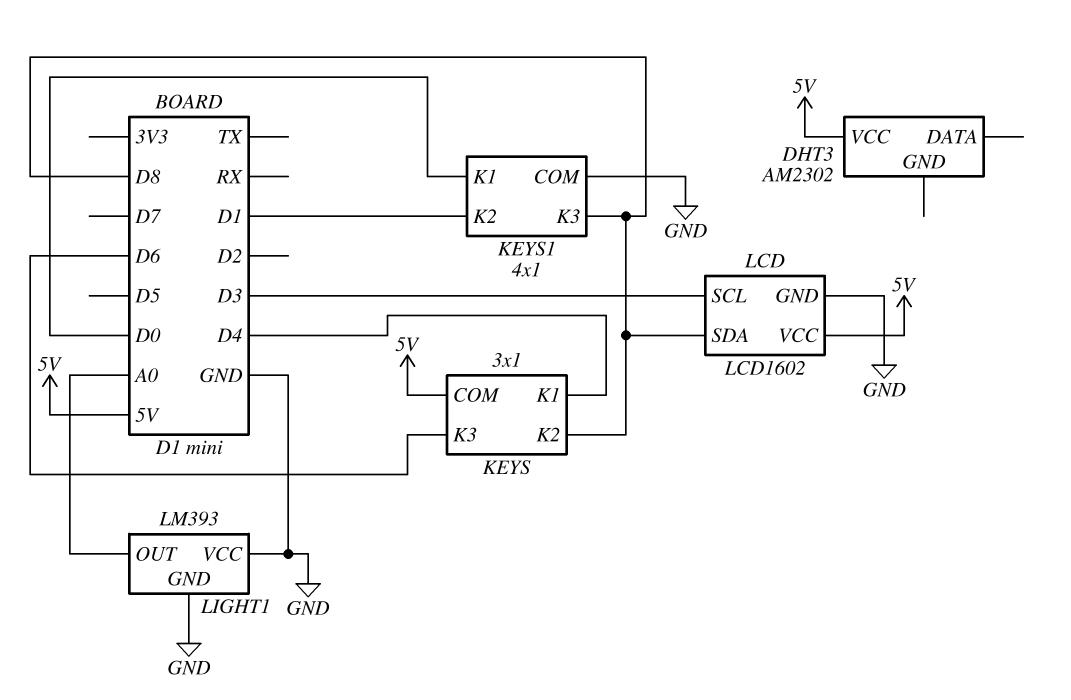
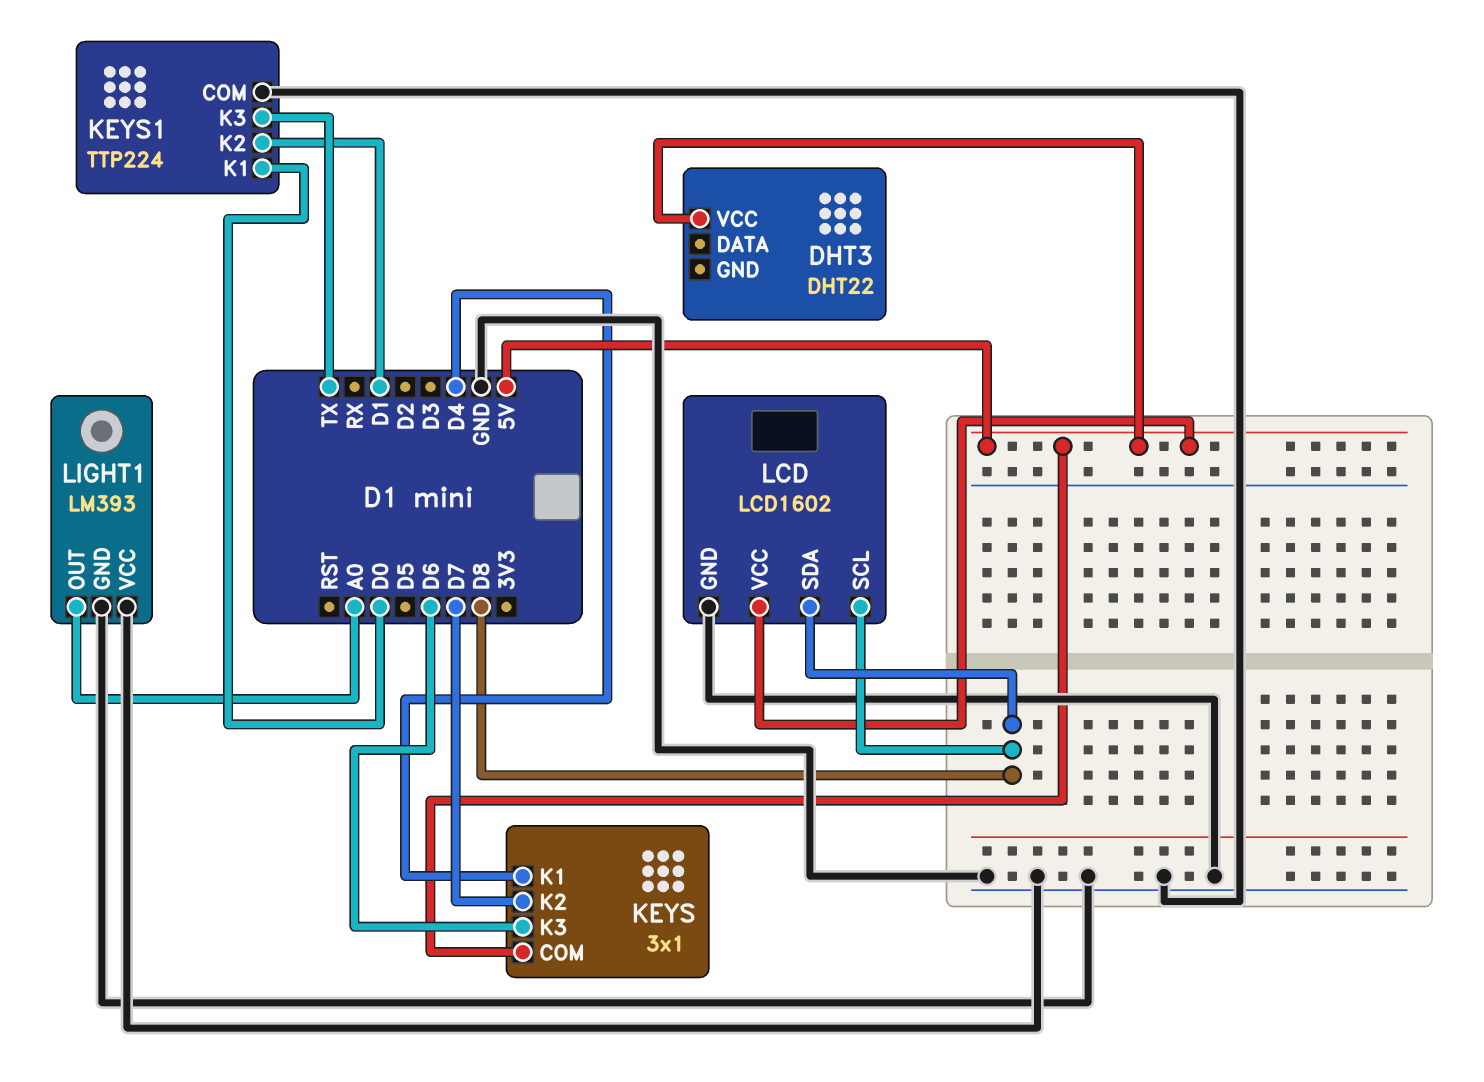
DHT3: AM2302 -> DHT22
KEYS pin K2: D8 -> D7
KEYS1: 4x1 -> TTP224
KEYS1 pin K3: D8 -> TX
LCD pin SCL: D3 -> D8

